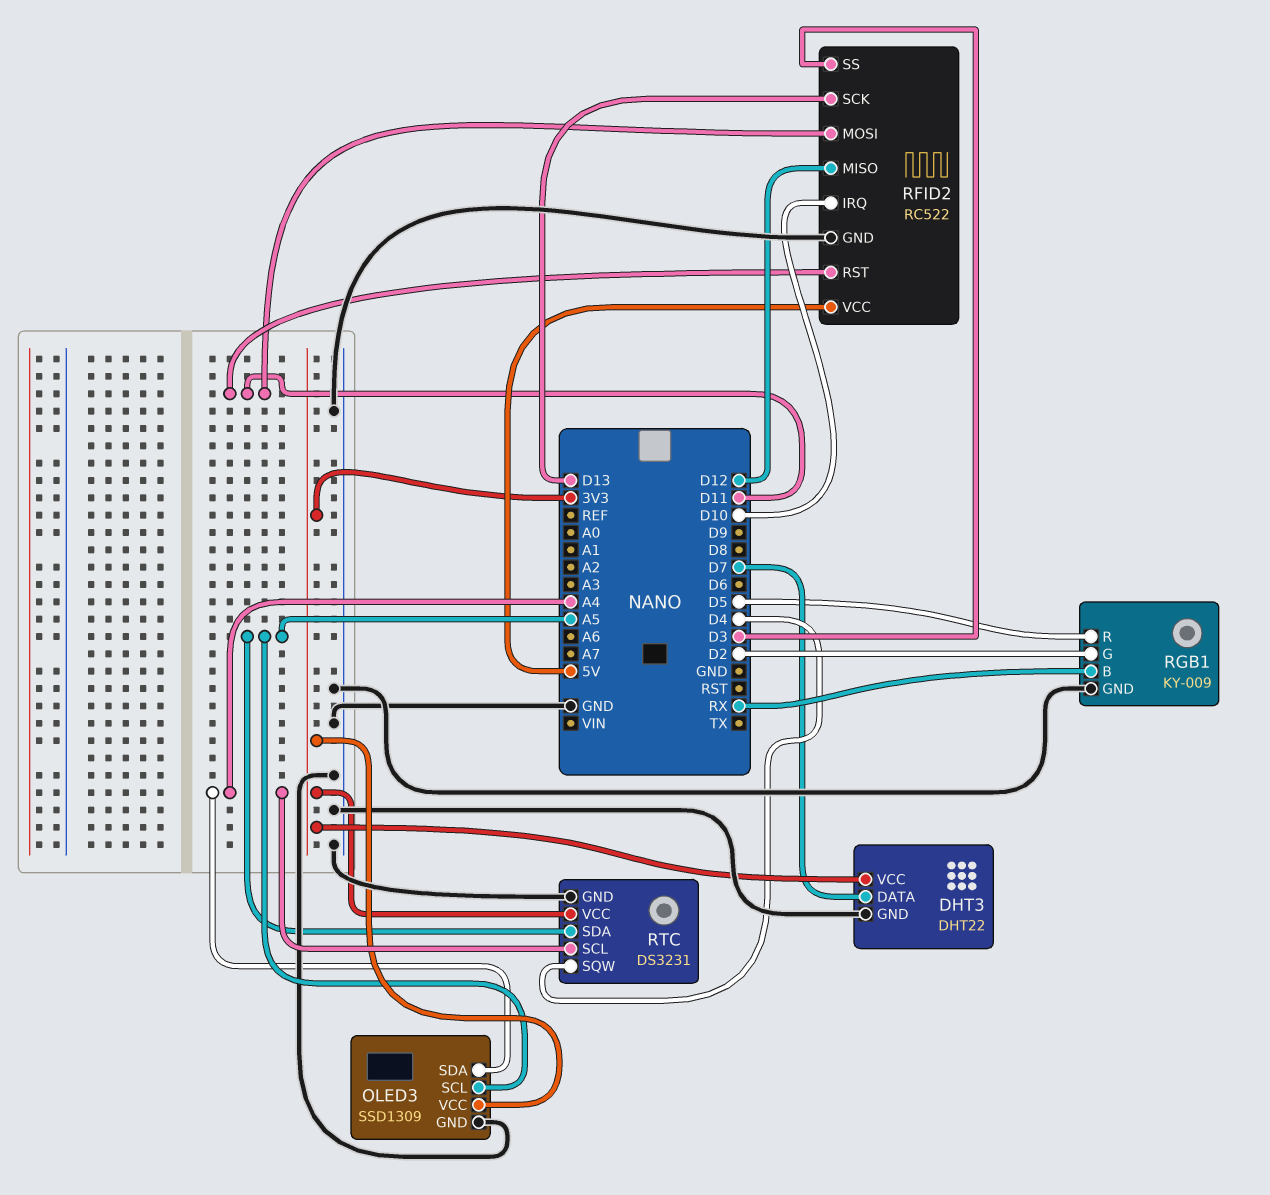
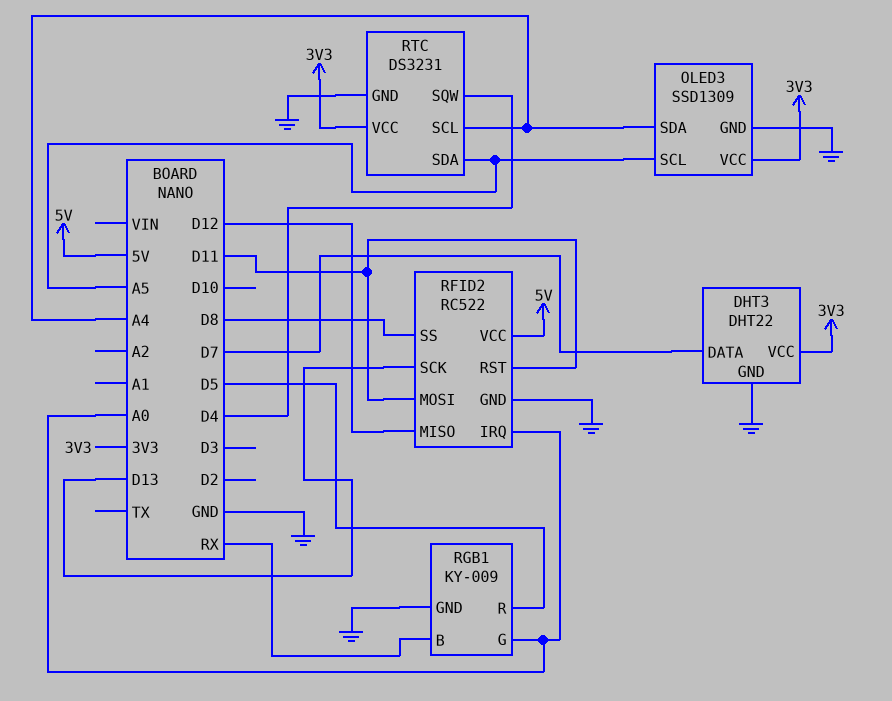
RFID2 pin IRQ: D10 -> A0
RFID2 pin SS: D3 -> D8
RGB1 pin G: D2 -> A0

